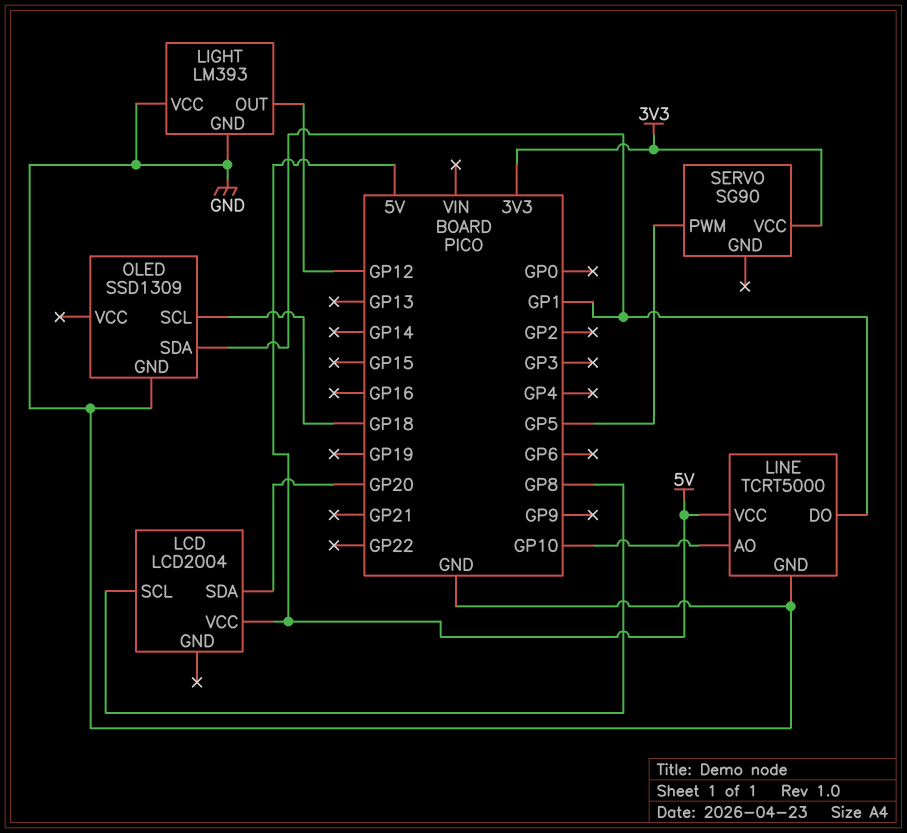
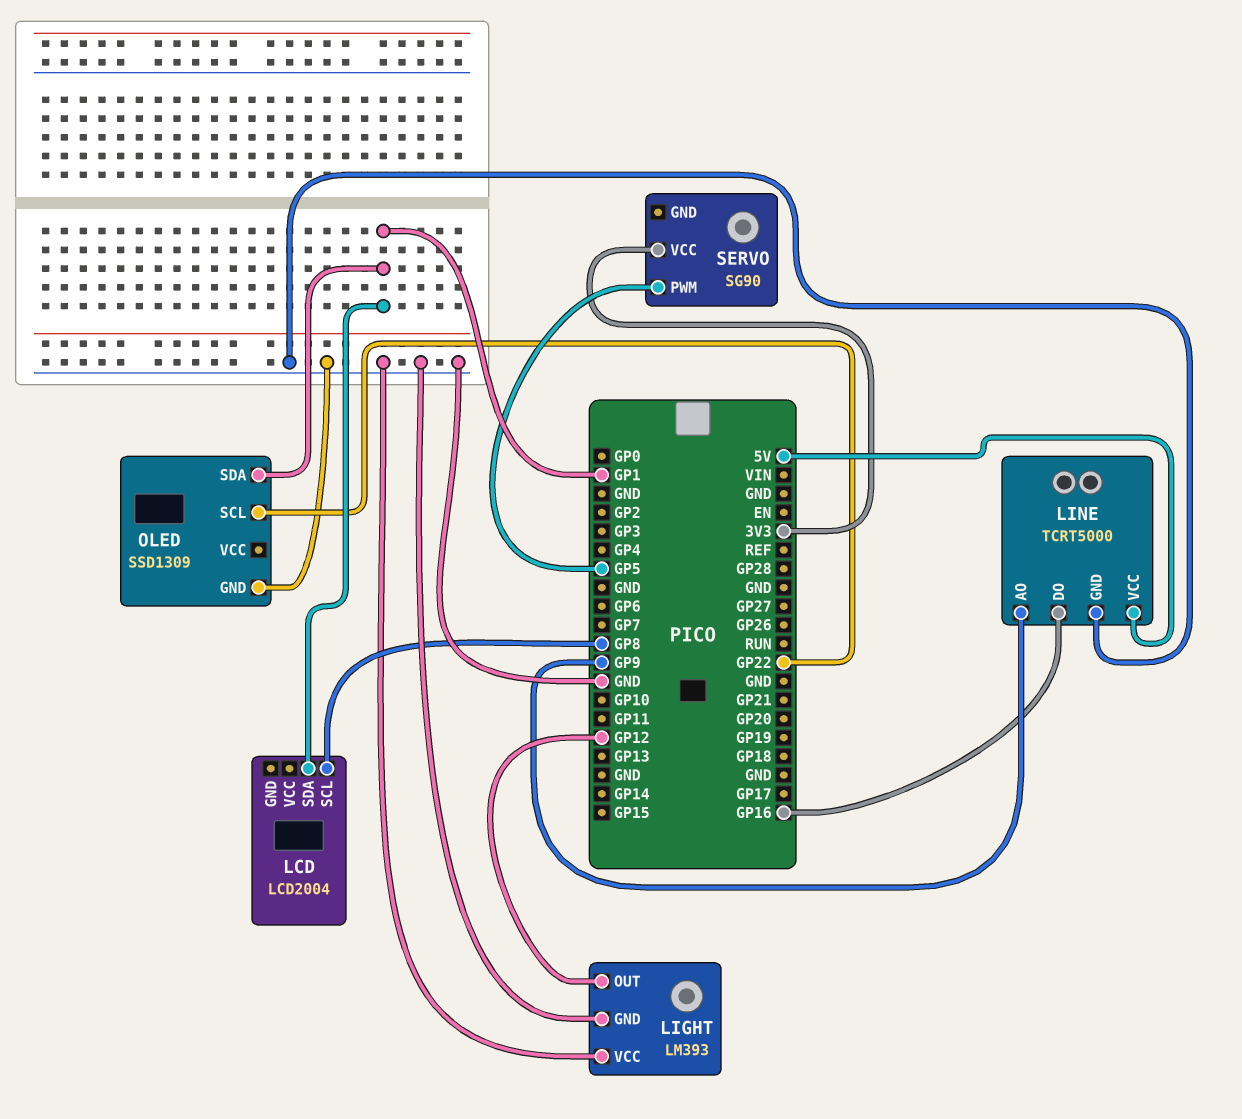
LCD pin SDA: GP20 -> GP1
LCD pin VCC: 5V -> none
LINE pin AO: GP10 -> GP9
LINE pin DO: GP1 -> GP16
OLED pin SCL: GP18 -> GP22

